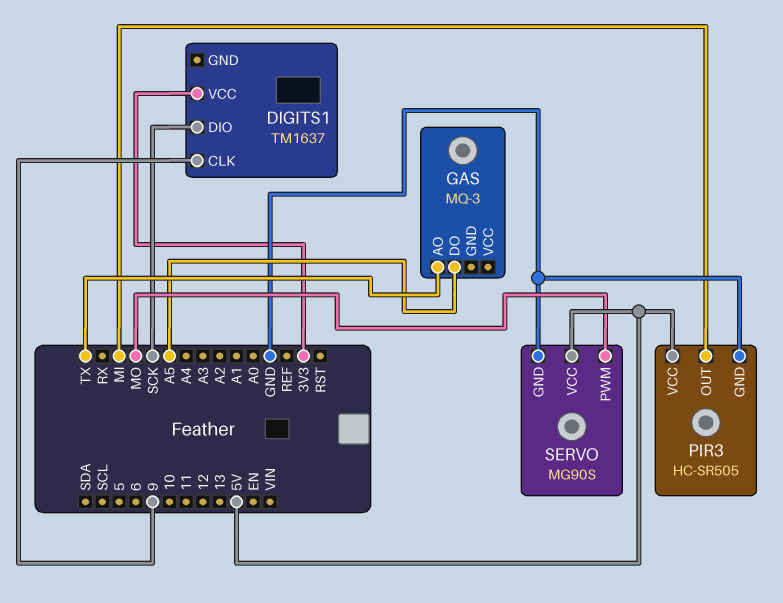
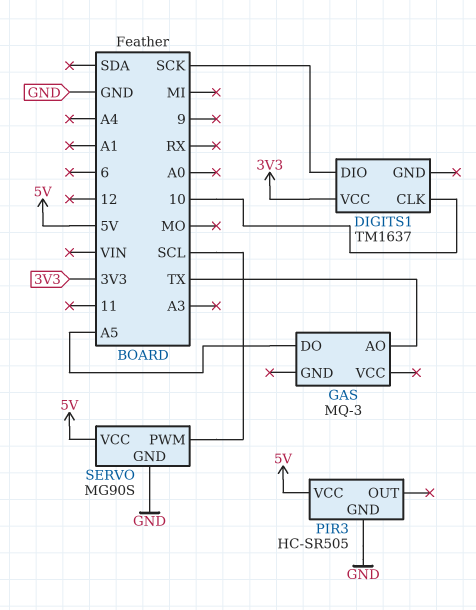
DIGITS1 pin CLK: 9 -> 10
PIR3 pin OUT: MI -> none
SERVO pin PWM: MO -> SCL

